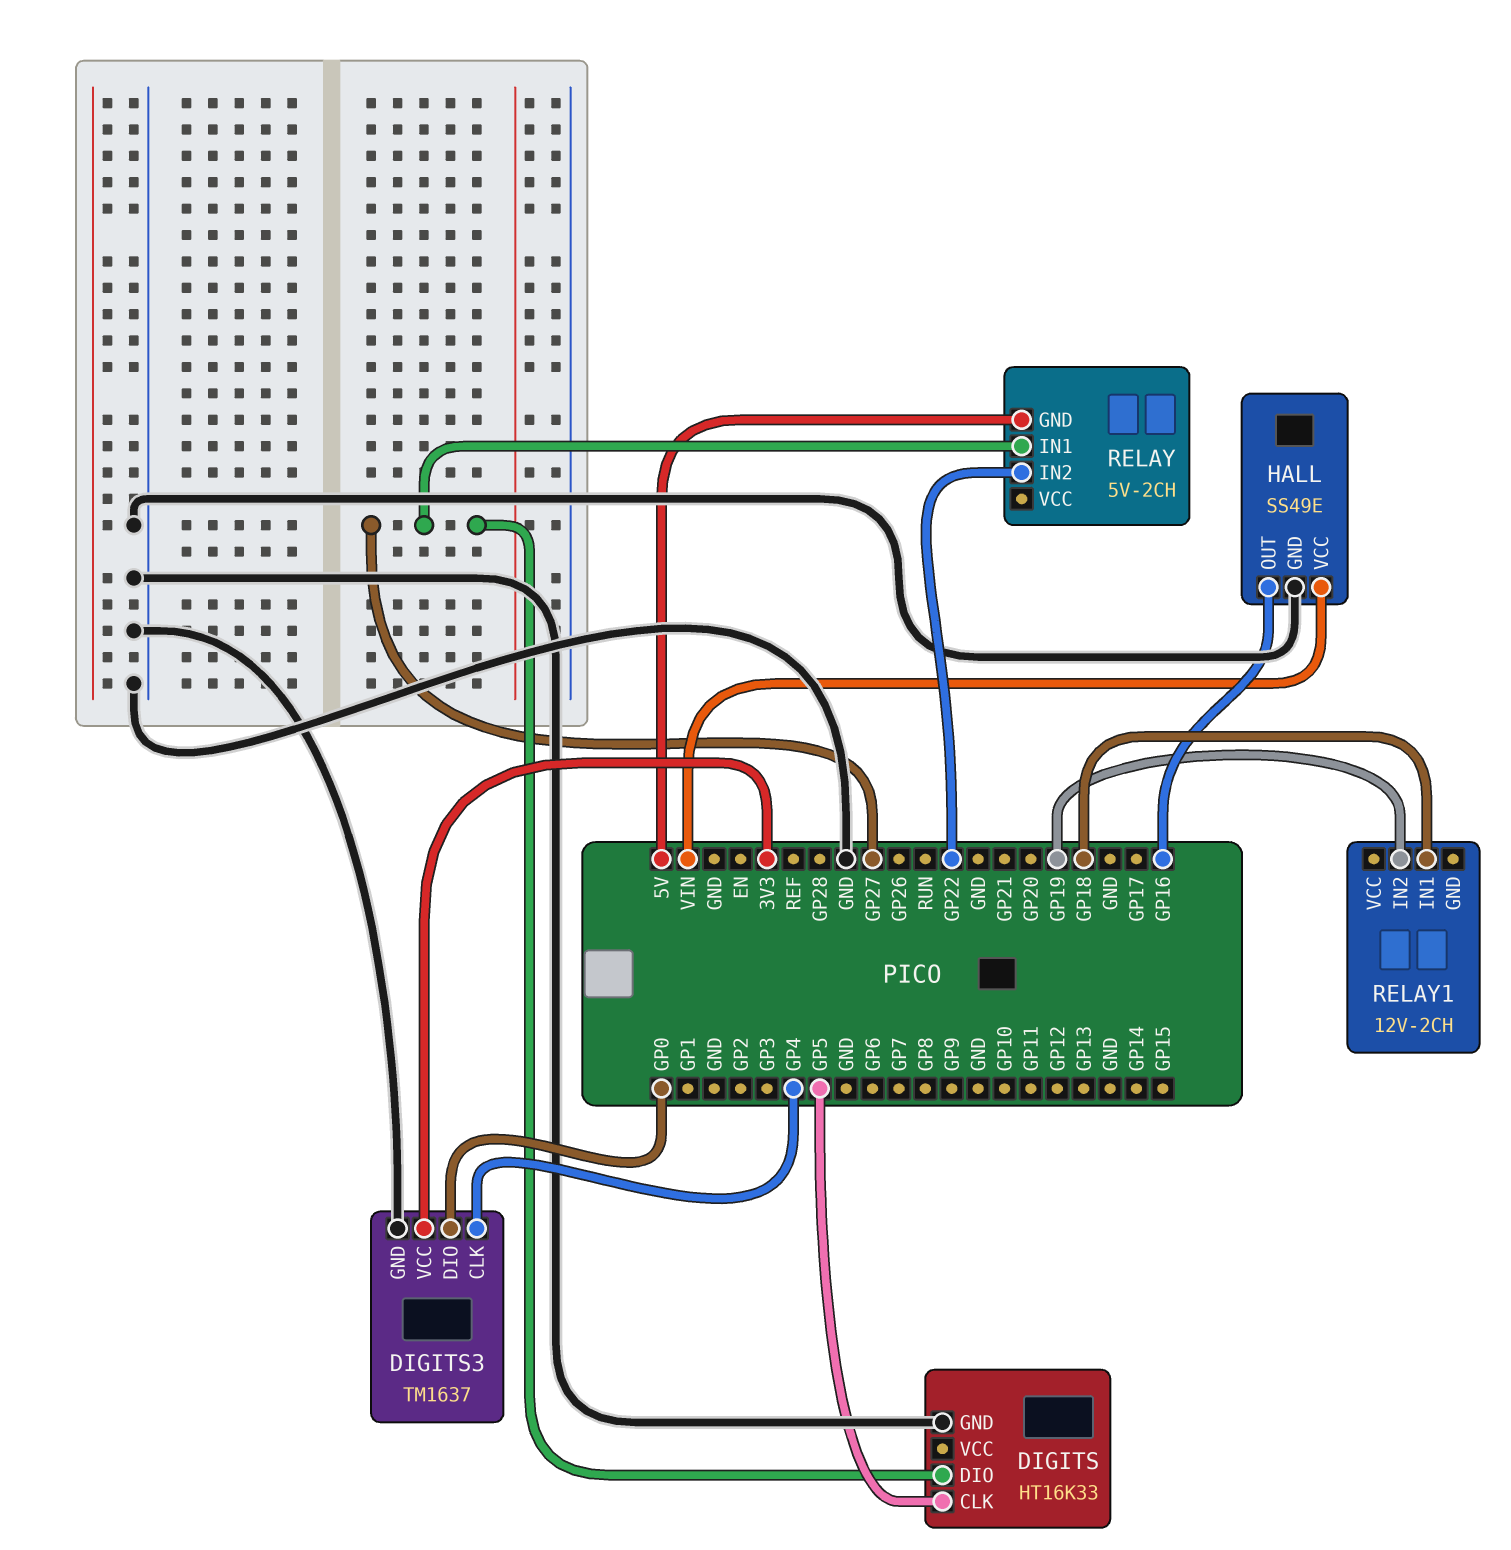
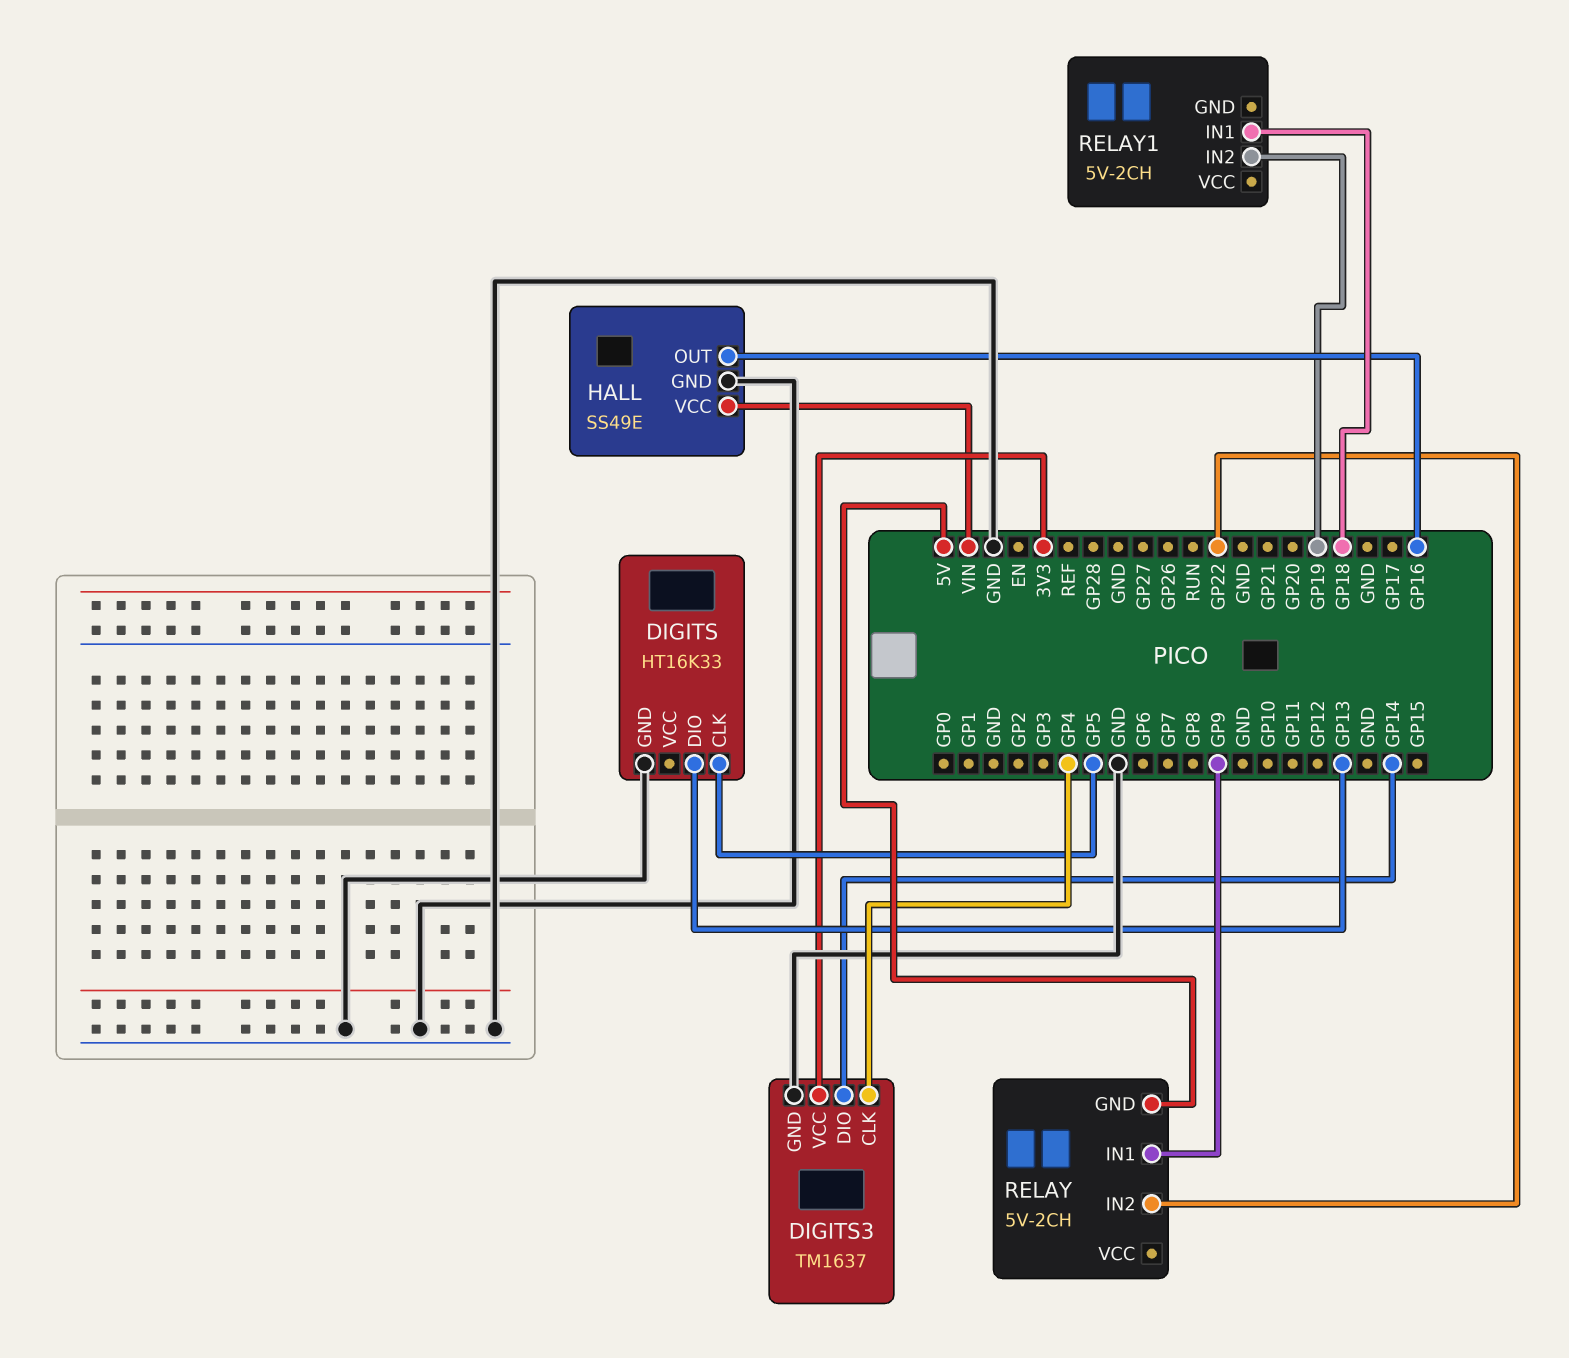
DIGITS pin DIO: GP27 -> GP13
DIGITS3 pin DIO: GP0 -> GP14
RELAY pin IN1: GP27 -> GP9
RELAY1: 12V-2CH -> 5V-2CH

